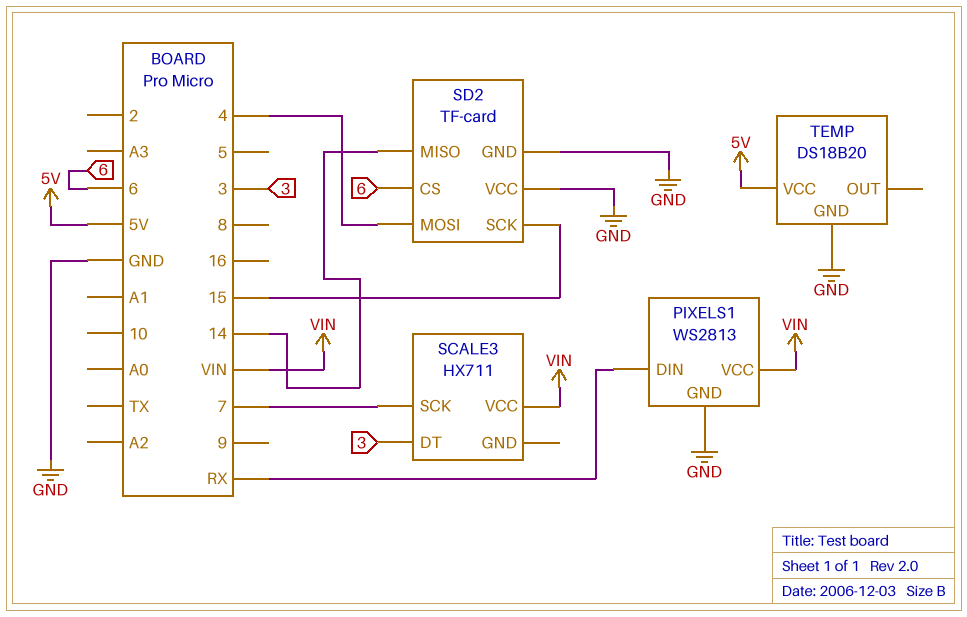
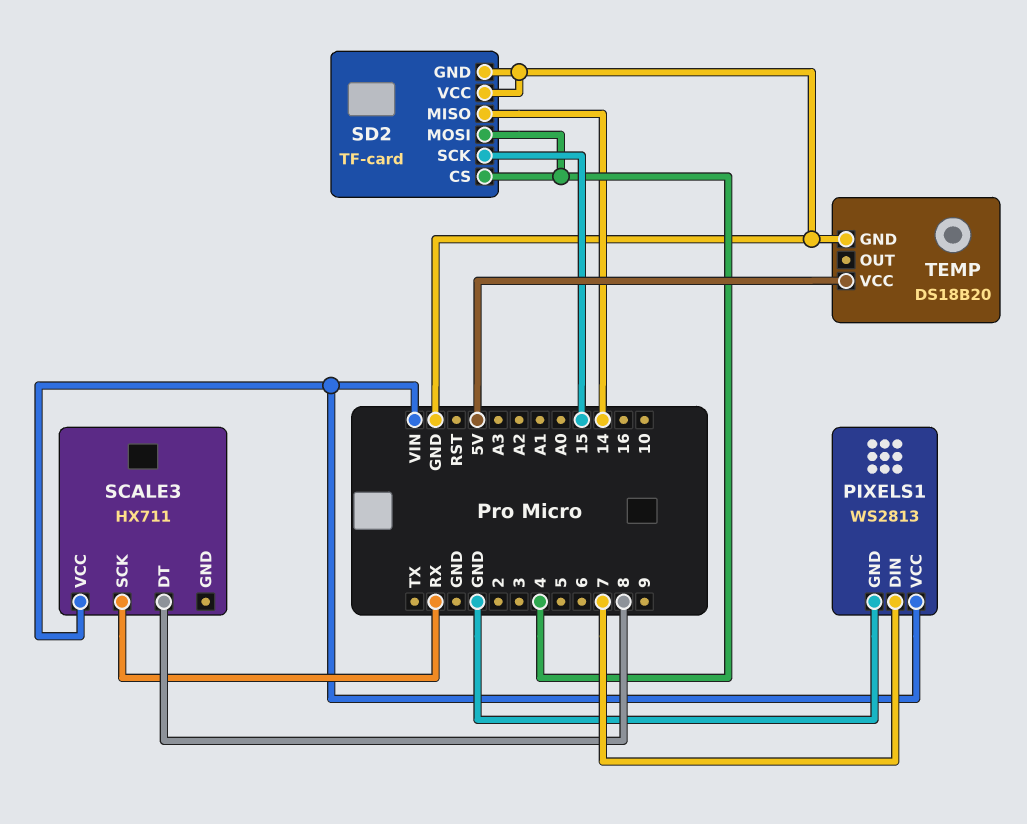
PIXELS1 pin DIN: RX -> 7
SCALE3 pin DT: 3 -> 8
SCALE3 pin SCK: 7 -> RX
SD2 pin CS: 6 -> 4

